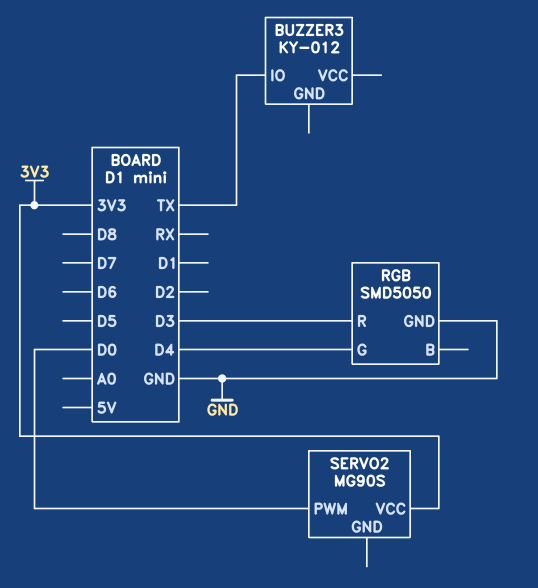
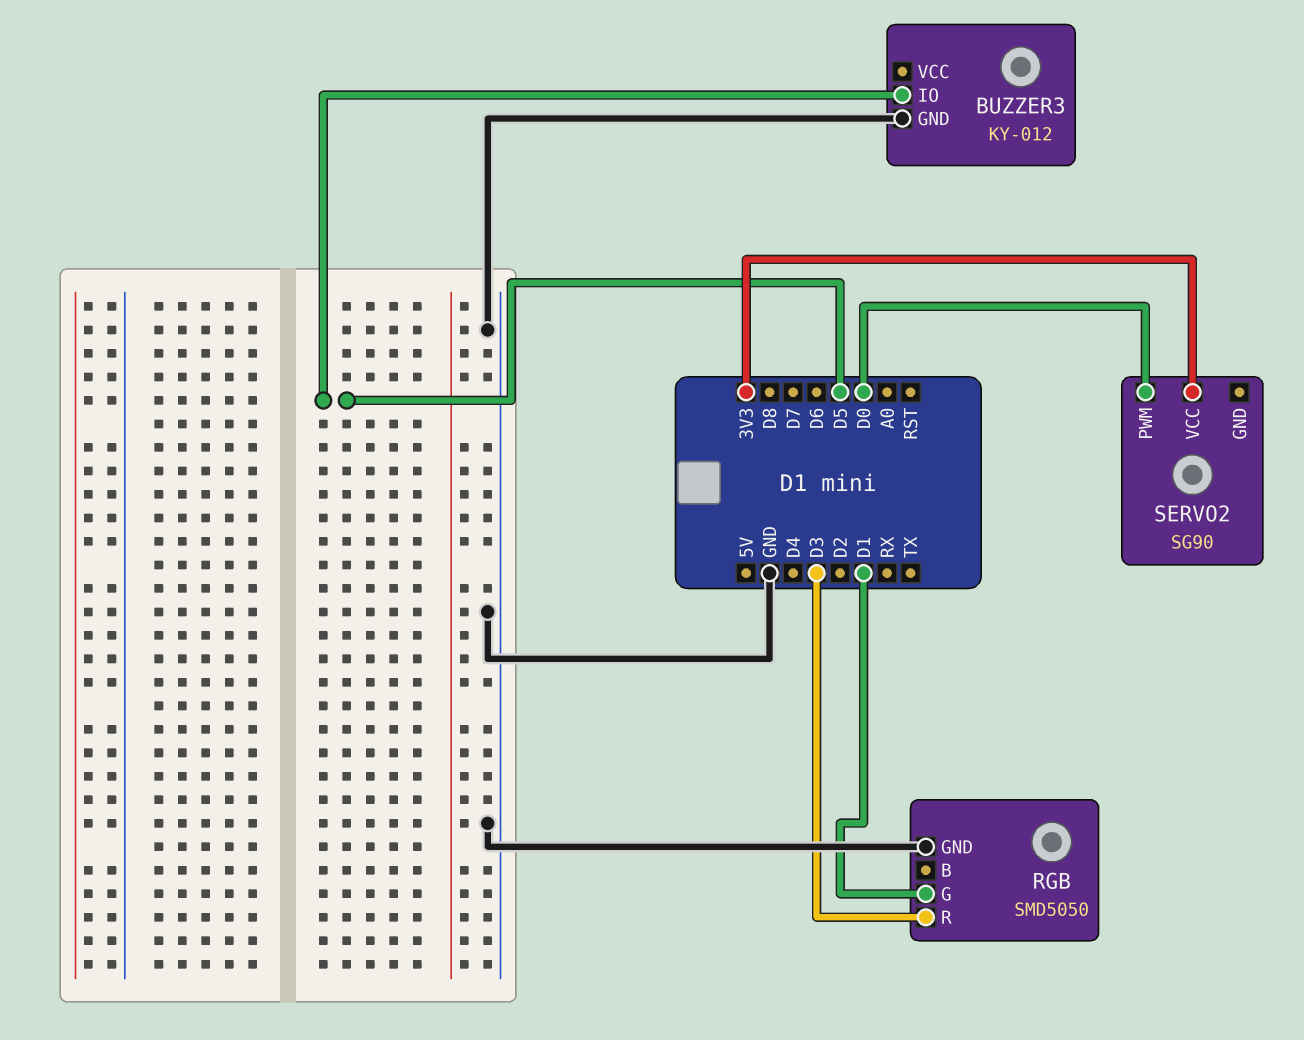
BUZZER3 pin GND: none -> GND
BUZZER3 pin IO: TX -> D5
RGB pin G: D4 -> D1
SERVO2: MG90S -> SG90

